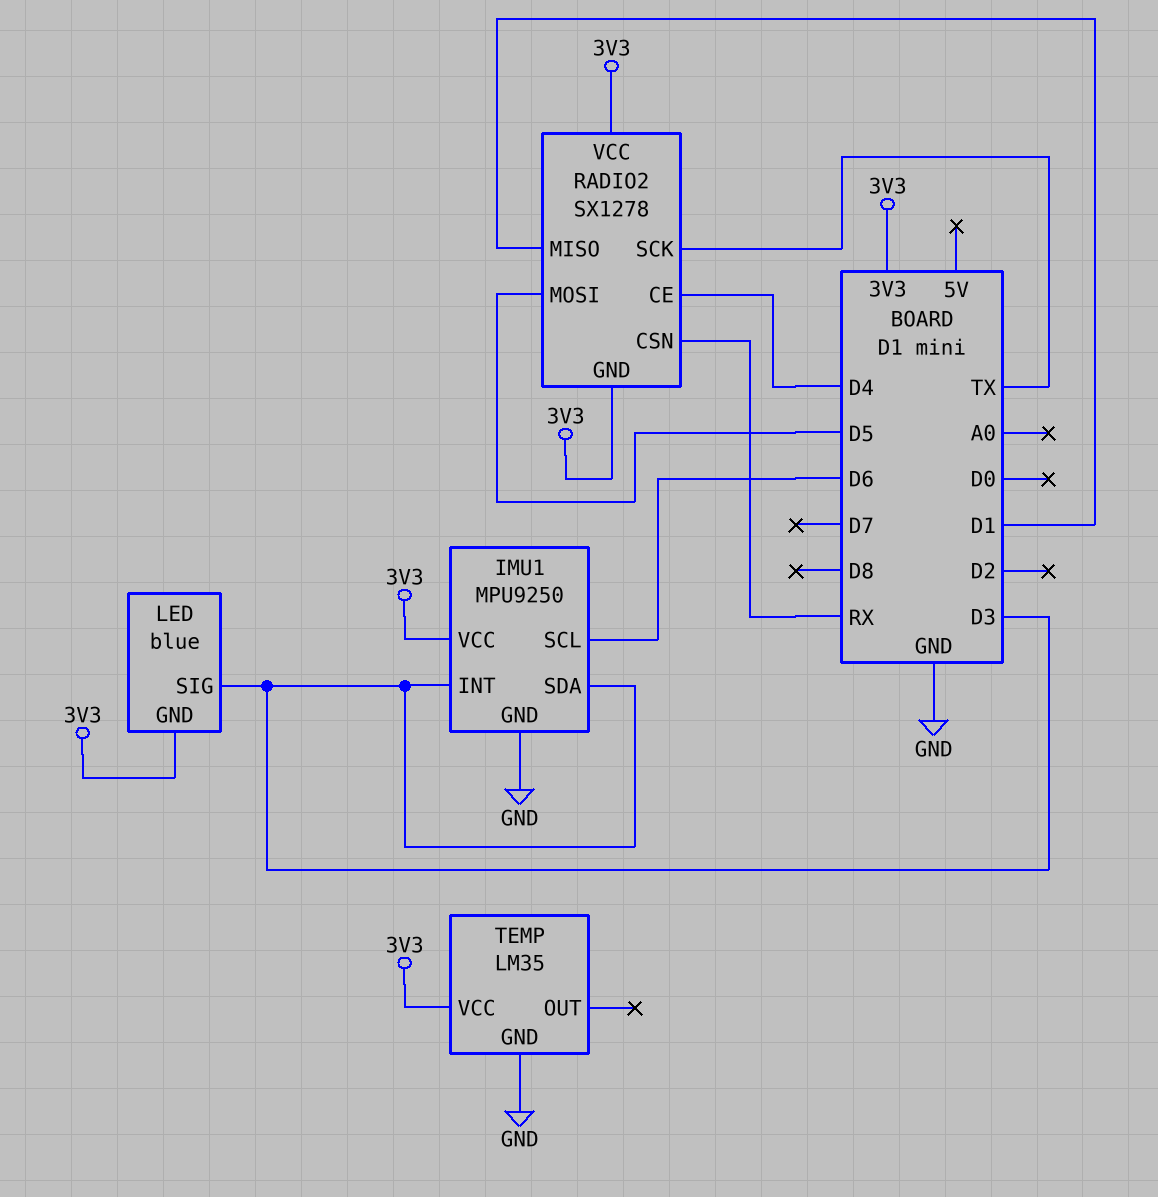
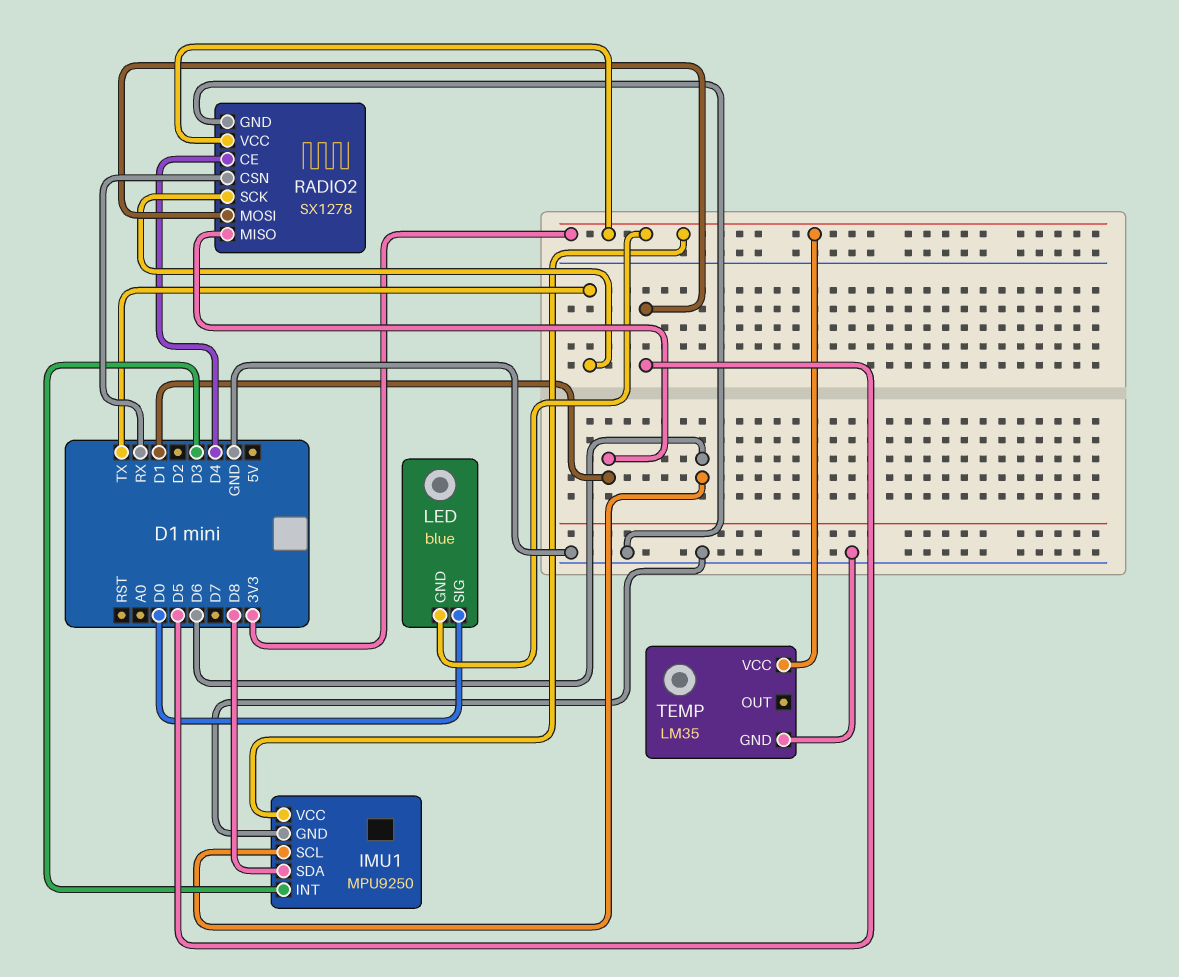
IMU1 pin SDA: D3 -> D8
LED pin SIG: D3 -> D0
RADIO2 pin GND: 3V3 -> GND

